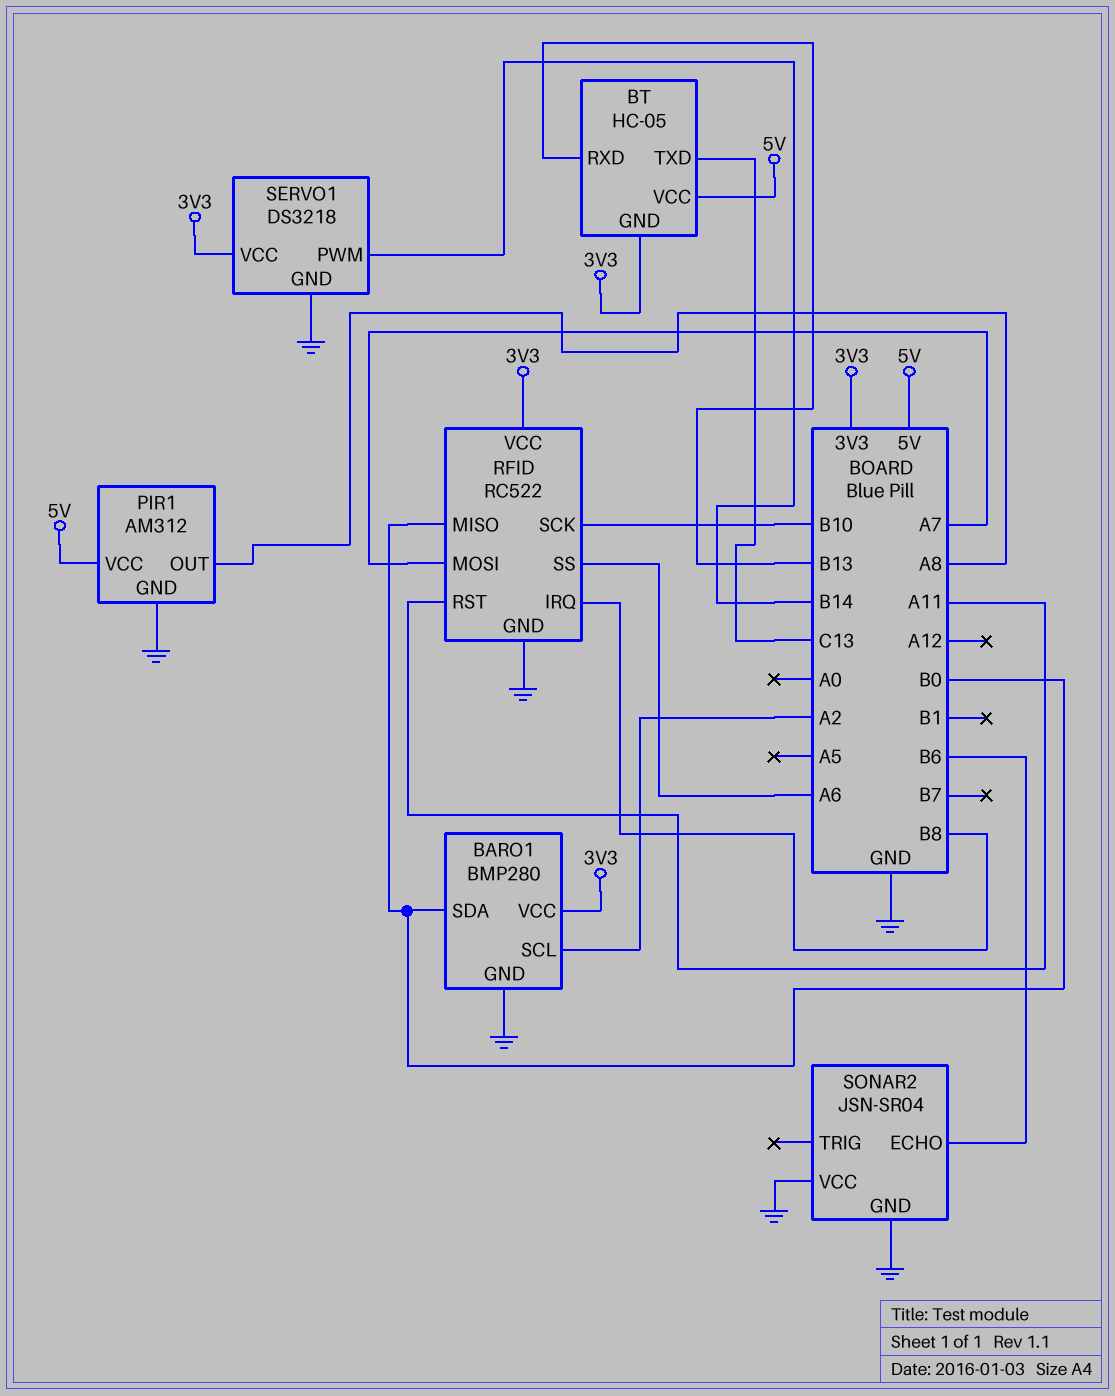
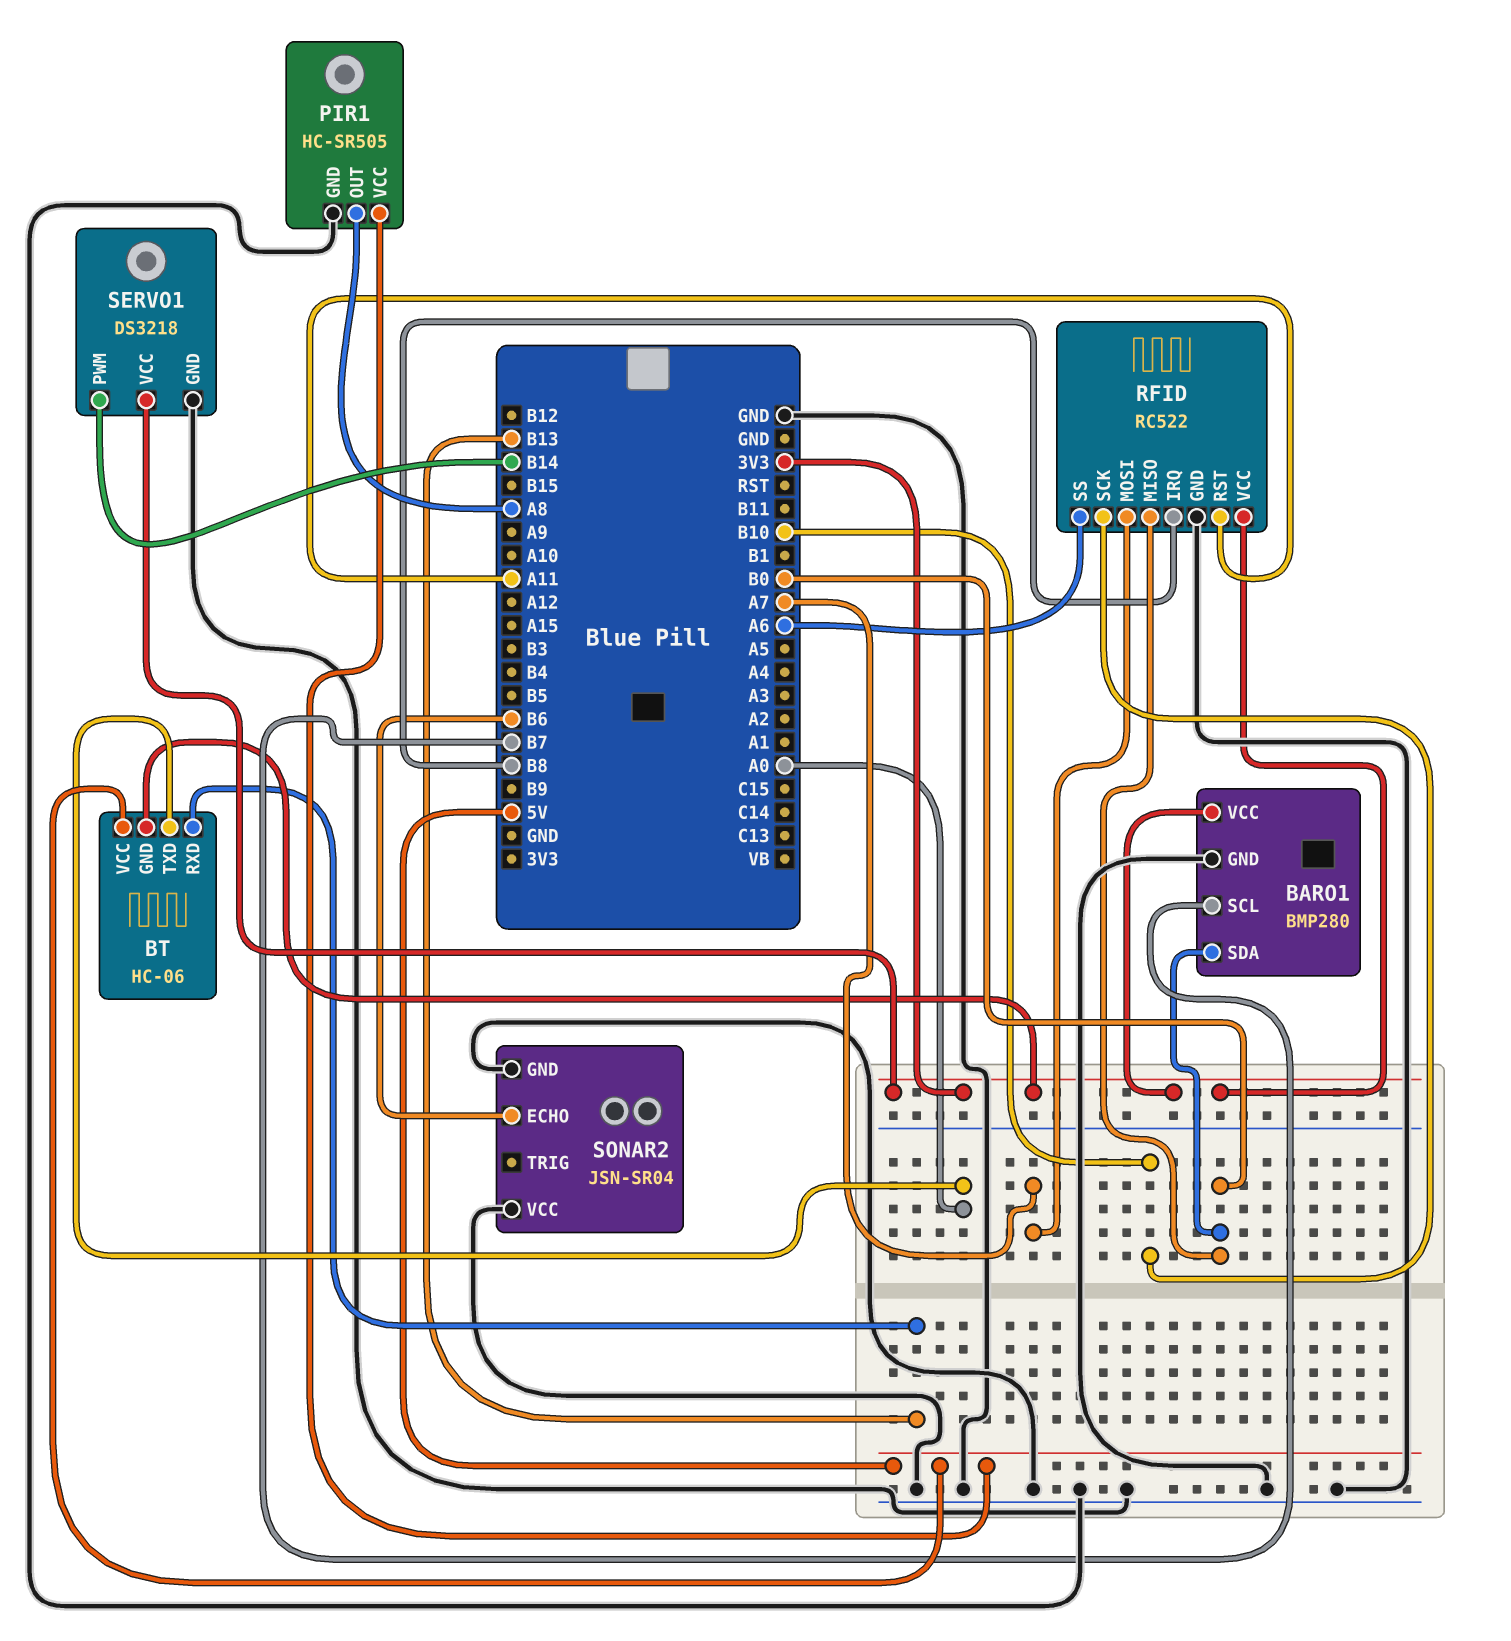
BARO1 pin SCL: A2 -> B7
BT: HC-05 -> HC-06
BT pin TXD: C13 -> A0
PIR1: AM312 -> HC-SR505

